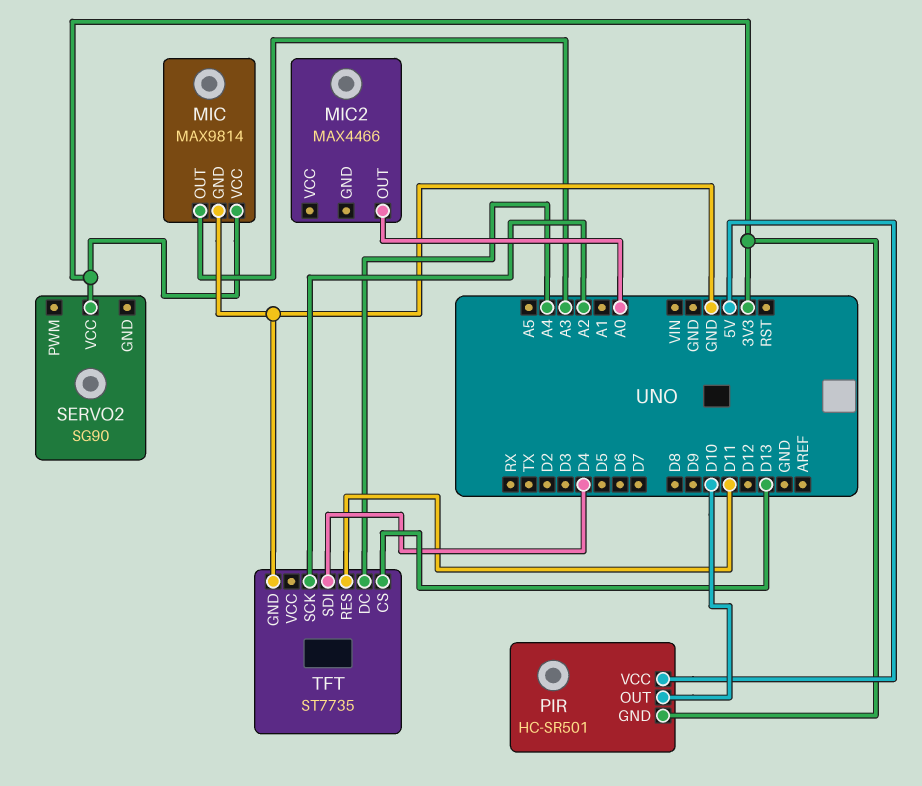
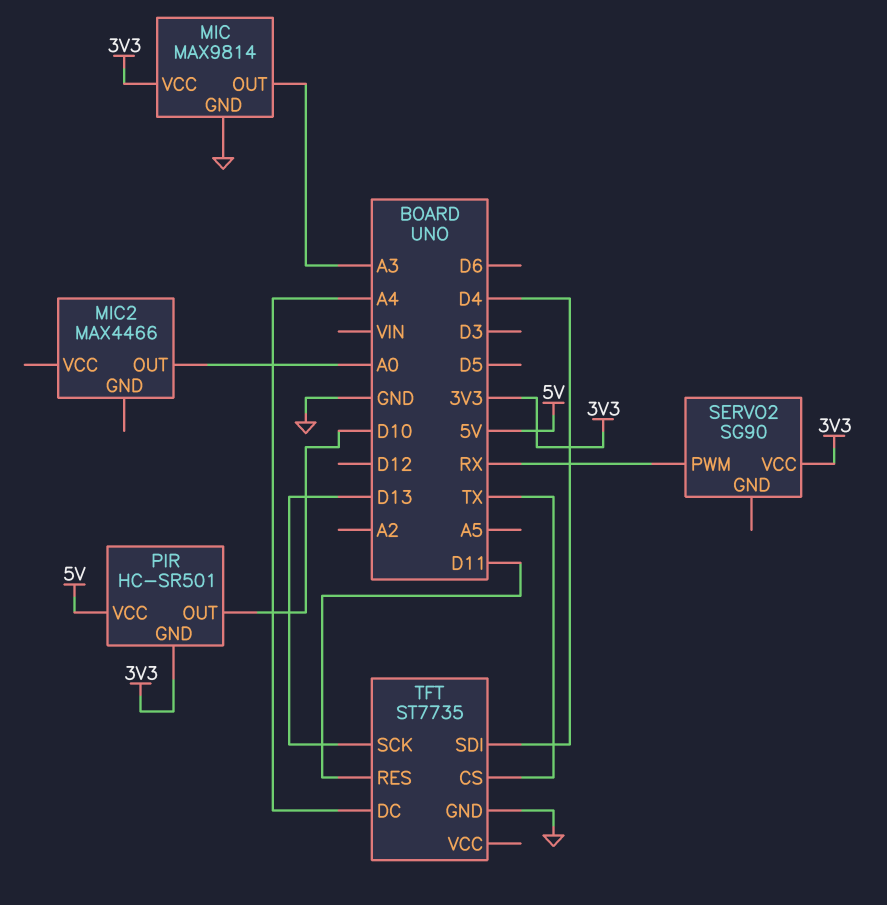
SERVO2 pin PWM: none -> RX
TFT pin CS: D13 -> TX
TFT pin SCK: A2 -> D13

